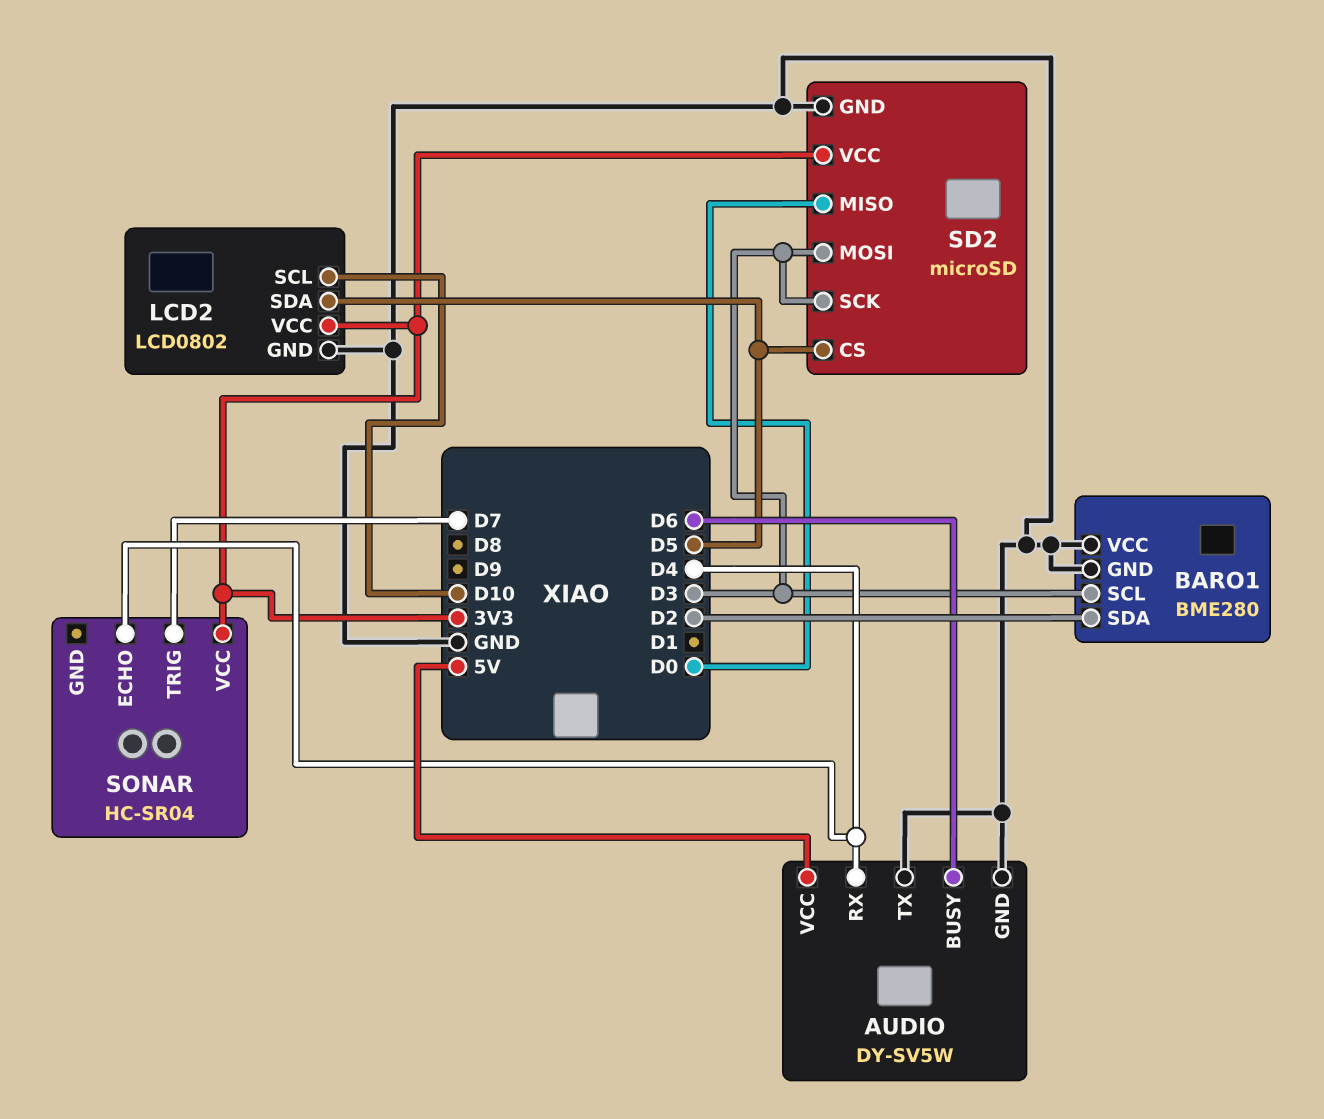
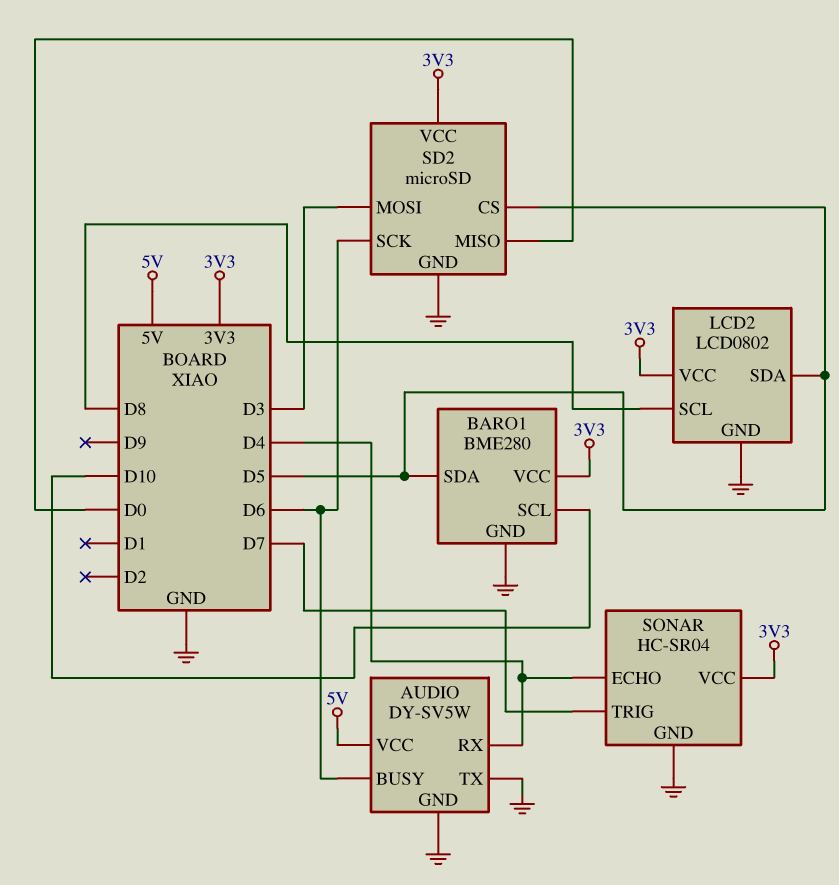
BARO1 pin SCL: D3 -> D10
BARO1 pin SDA: D2 -> D5
BARO1 pin VCC: GND -> 3V3
LCD2 pin SCL: D10 -> D8
SD2 pin SCK: D3 -> D6
SONAR pin GND: none -> GND

